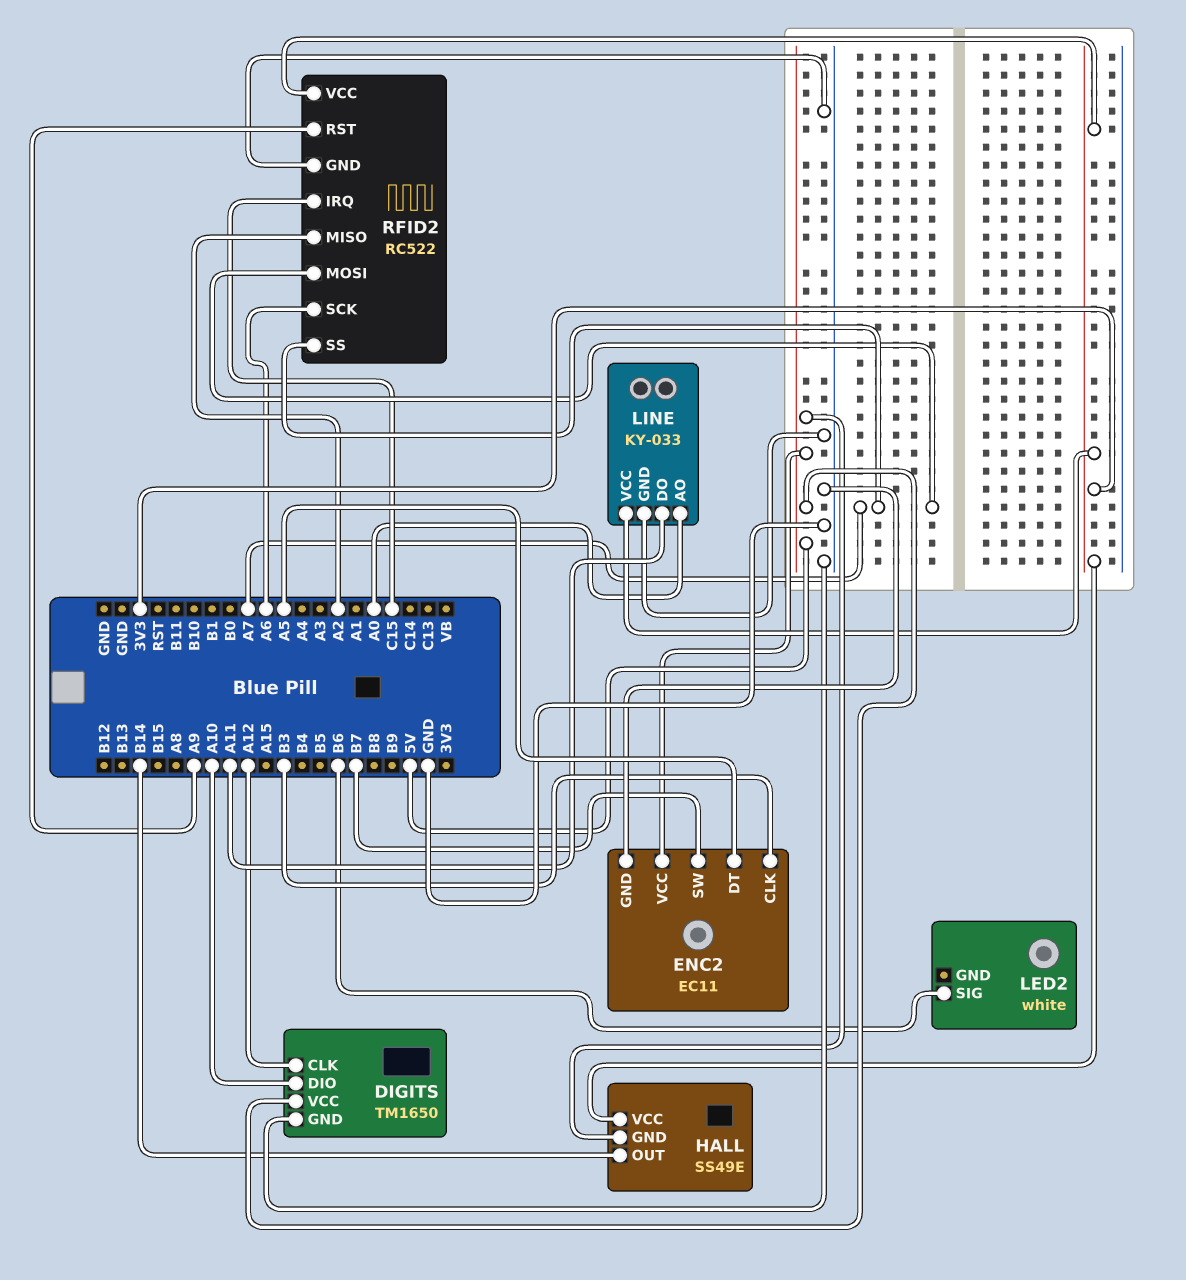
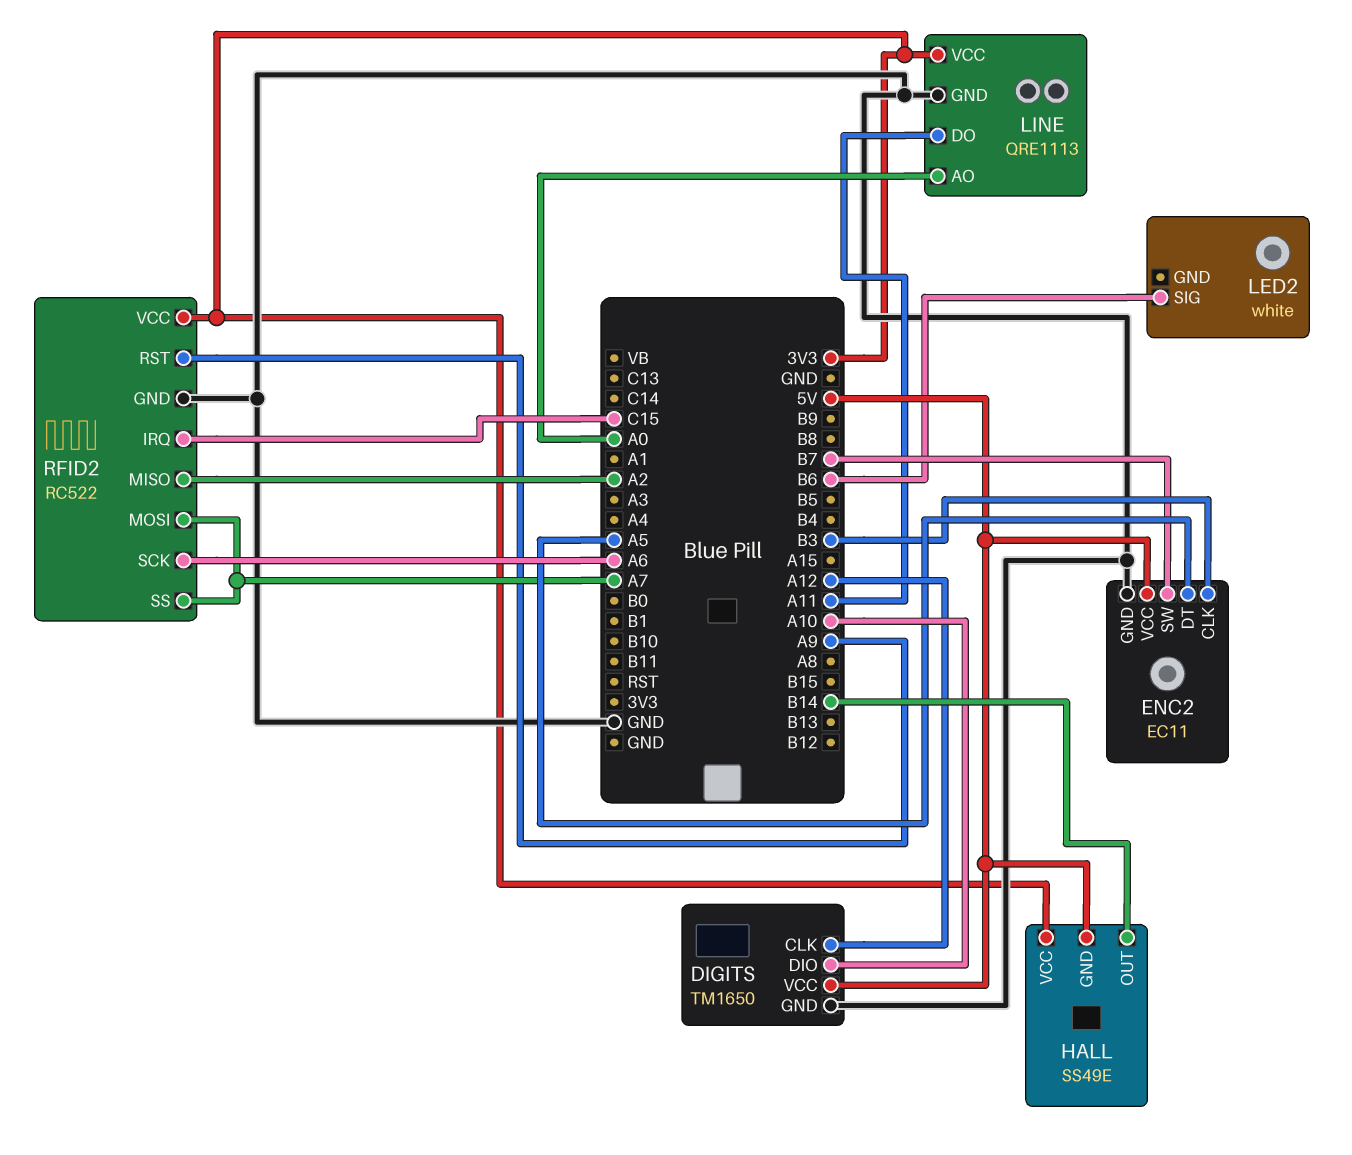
LINE: KY-033 -> QRE1113

